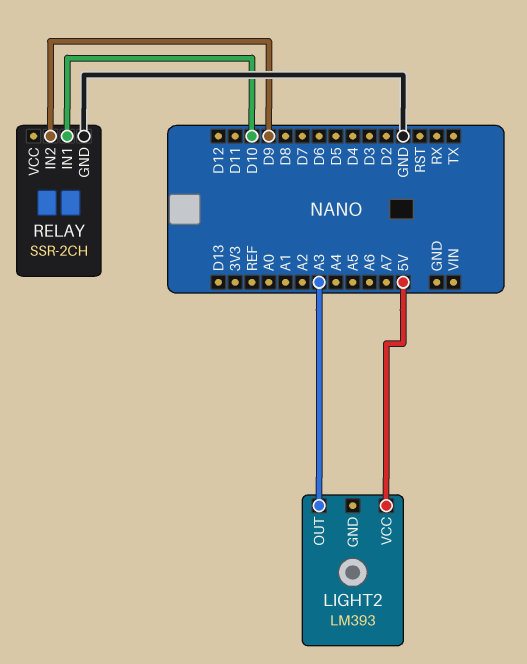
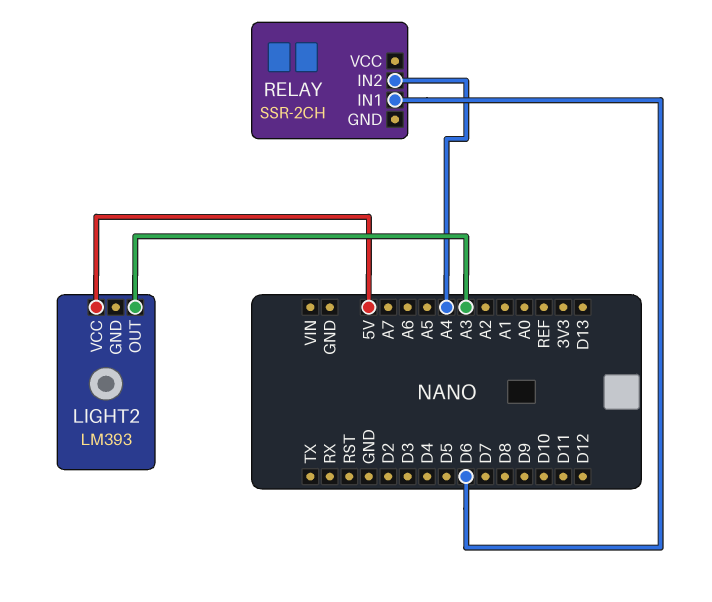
RELAY pin GND: GND -> none
RELAY pin IN1: D10 -> D6
RELAY pin IN2: D9 -> A4

